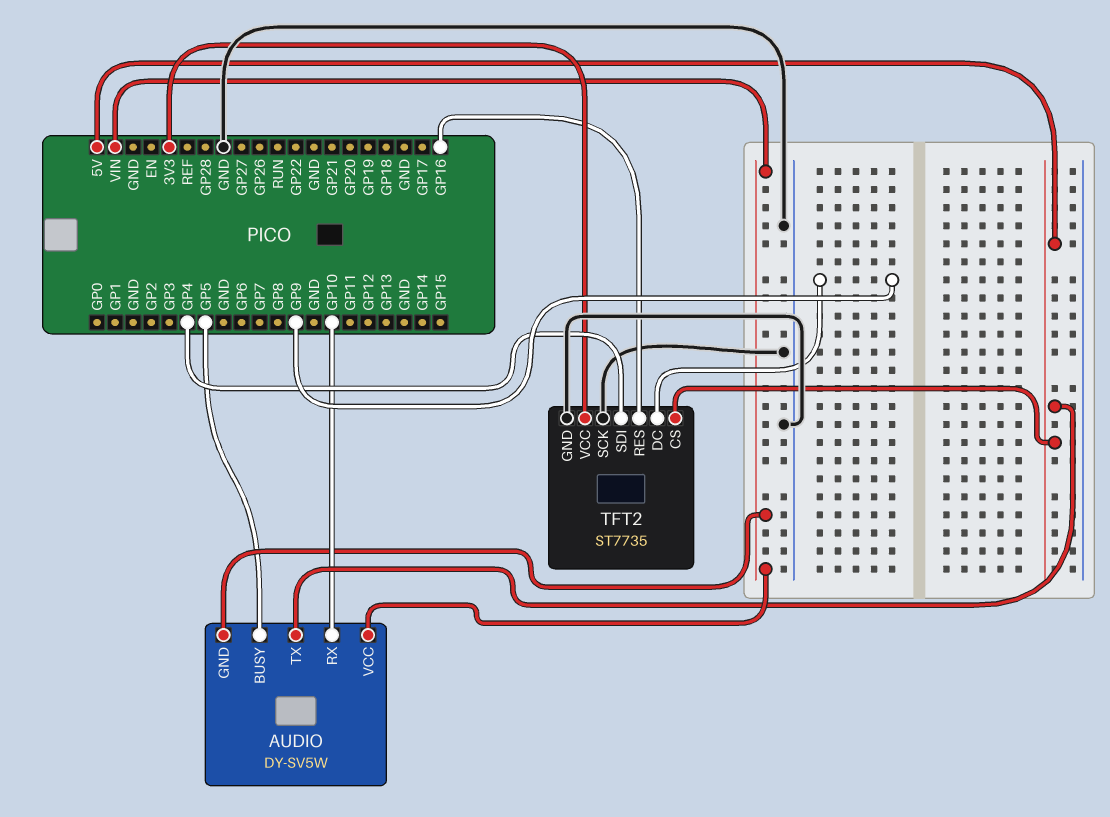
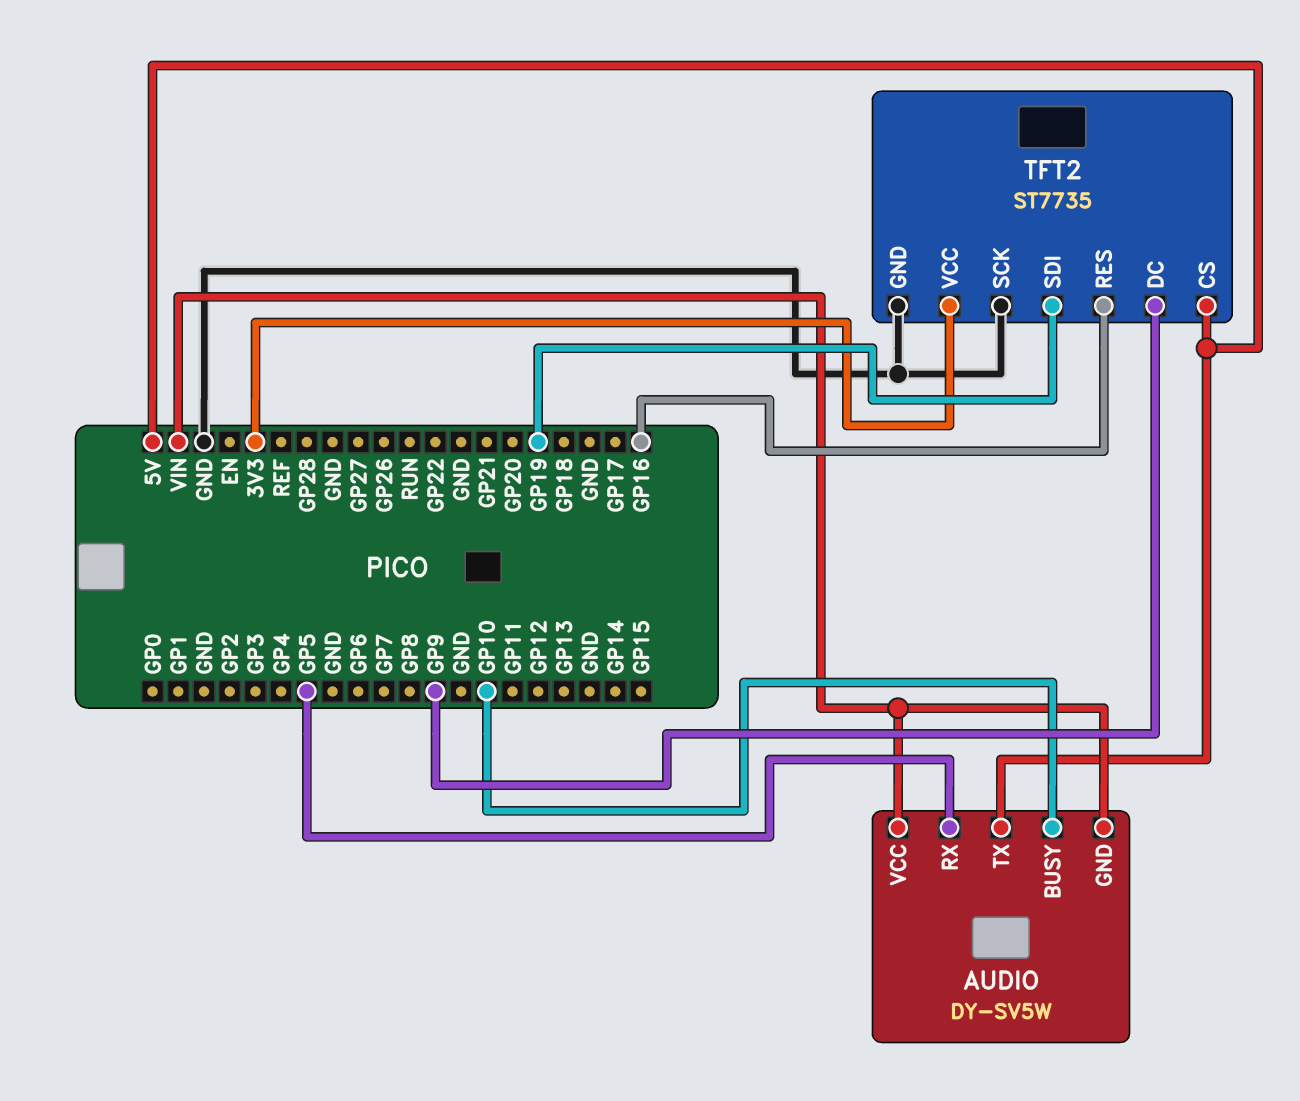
AUDIO pin BUSY: GP5 -> GP10
AUDIO pin RX: GP10 -> GP5
TFT2 pin SDI: GP4 -> GP19

